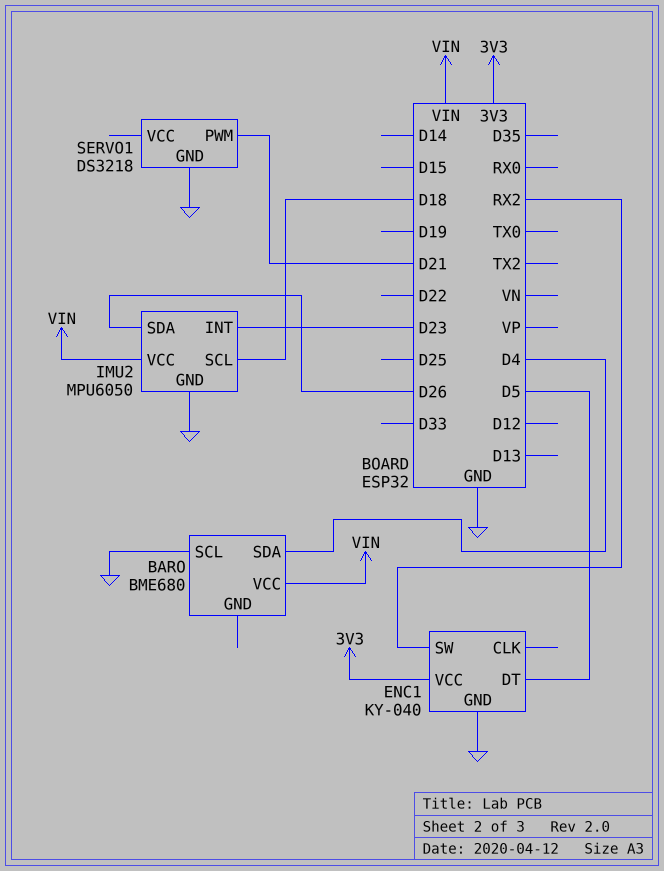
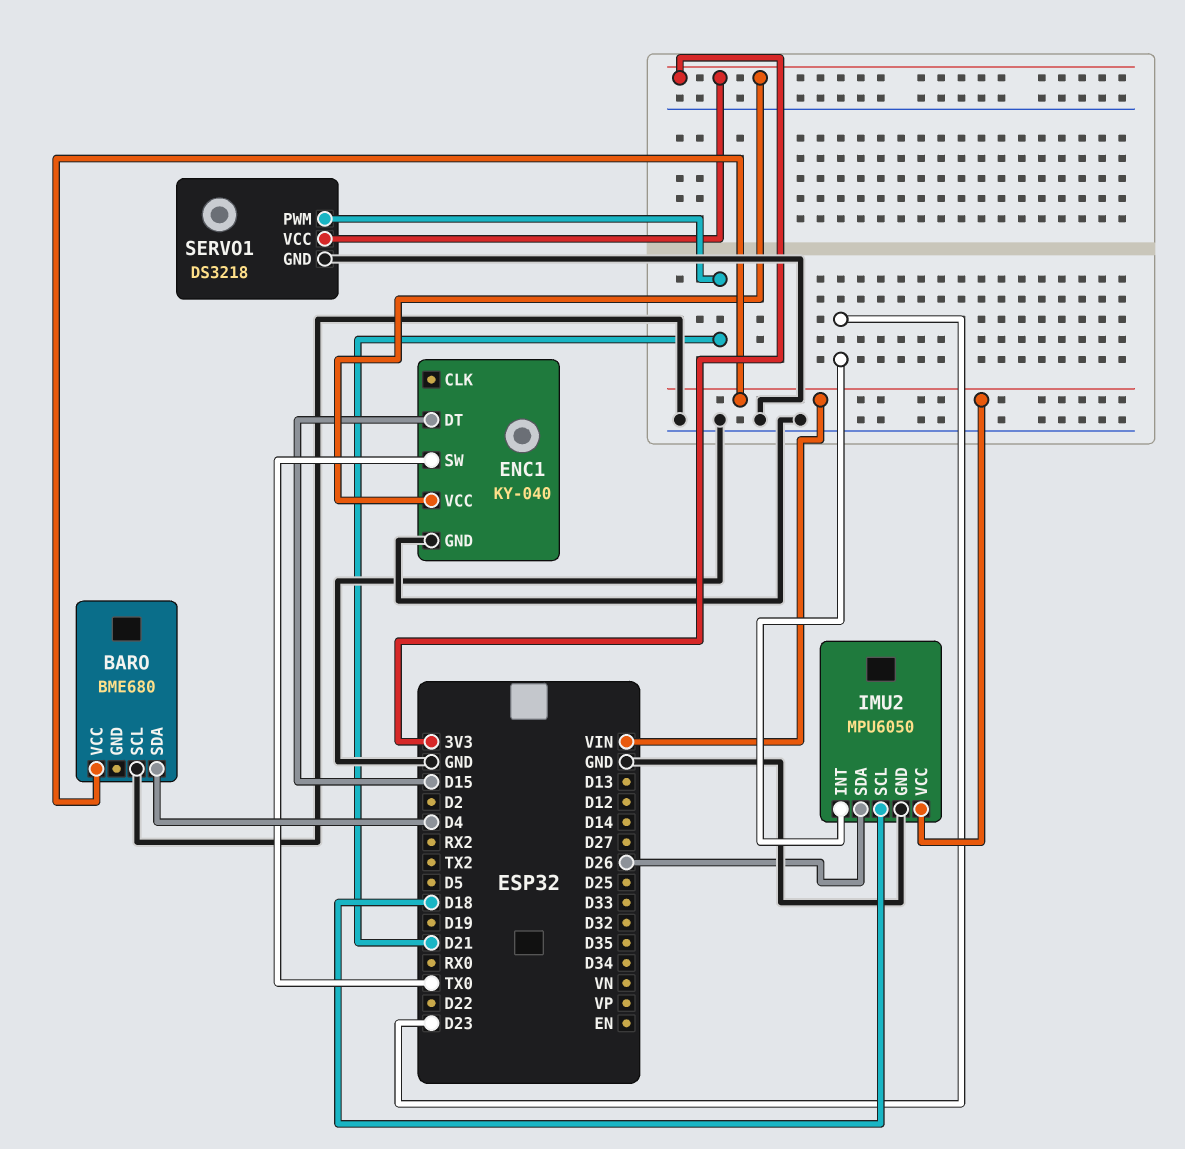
ENC1 pin DT: D5 -> D15
ENC1 pin SW: RX2 -> TX0
SERVO1 pin VCC: none -> 3V3

